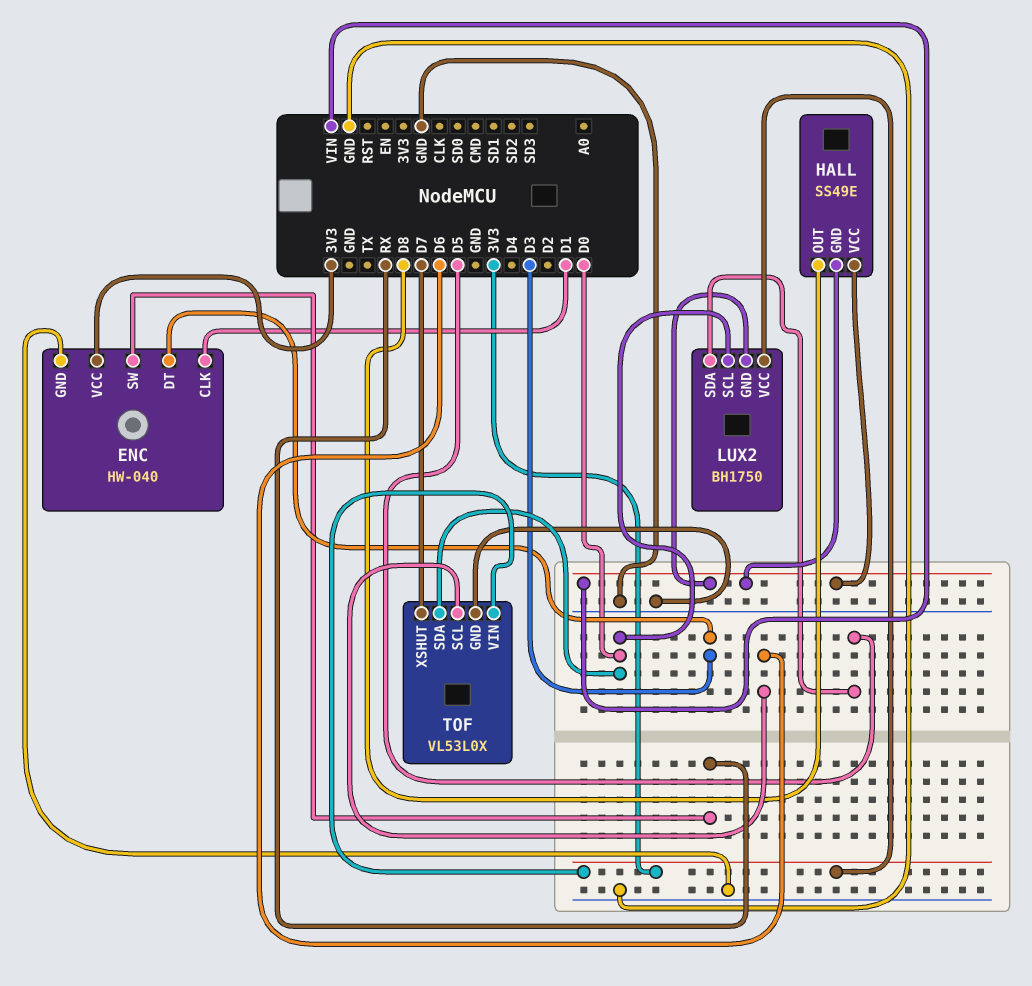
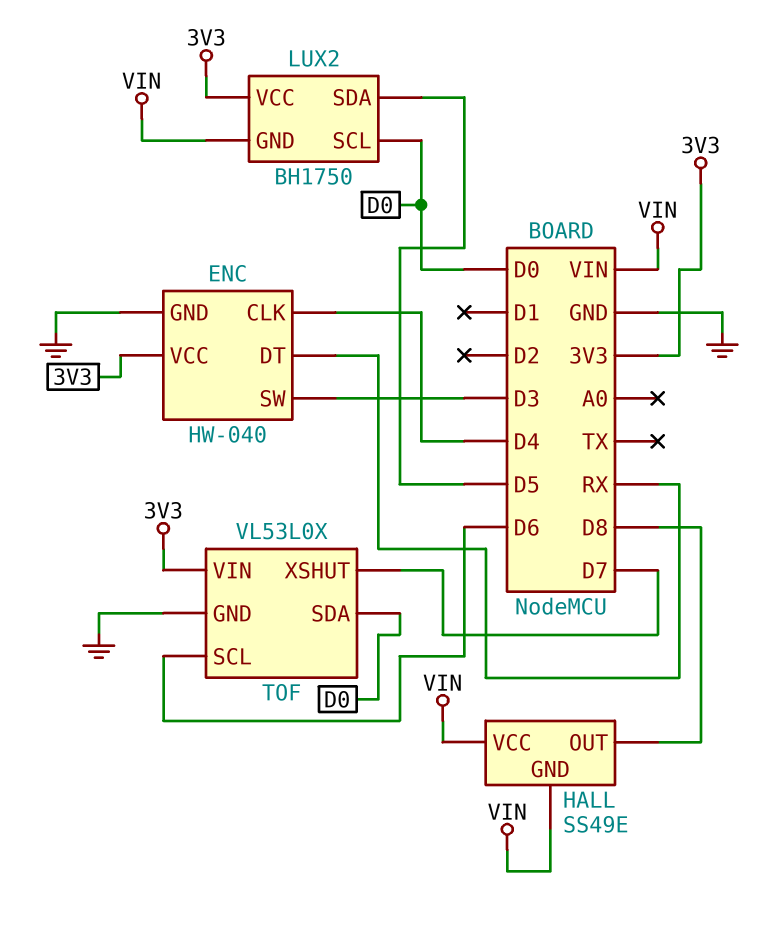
ENC pin CLK: D1 -> D4
ENC pin DT: D3 -> RX
ENC pin SW: RX -> D3

